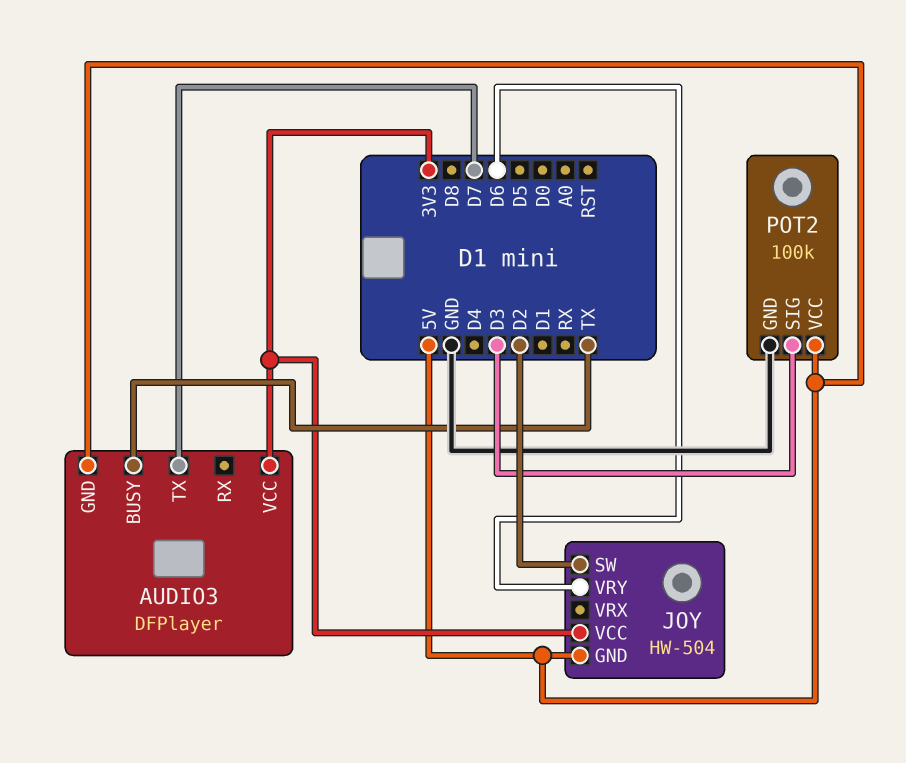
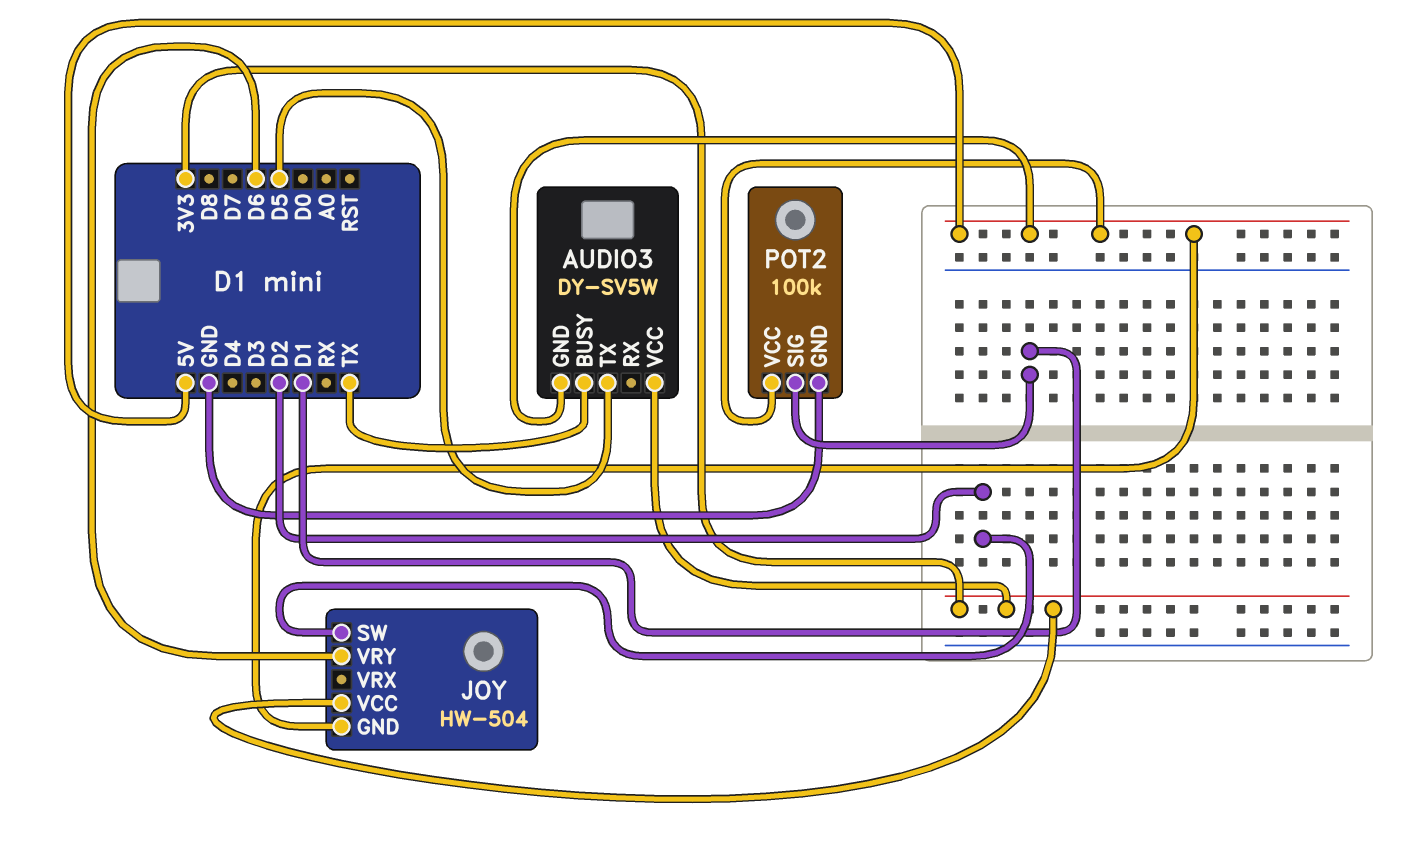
AUDIO3: DFPlayer -> DY-SV5W
AUDIO3 pin TX: D7 -> D5
POT2 pin SIG: D3 -> D1

